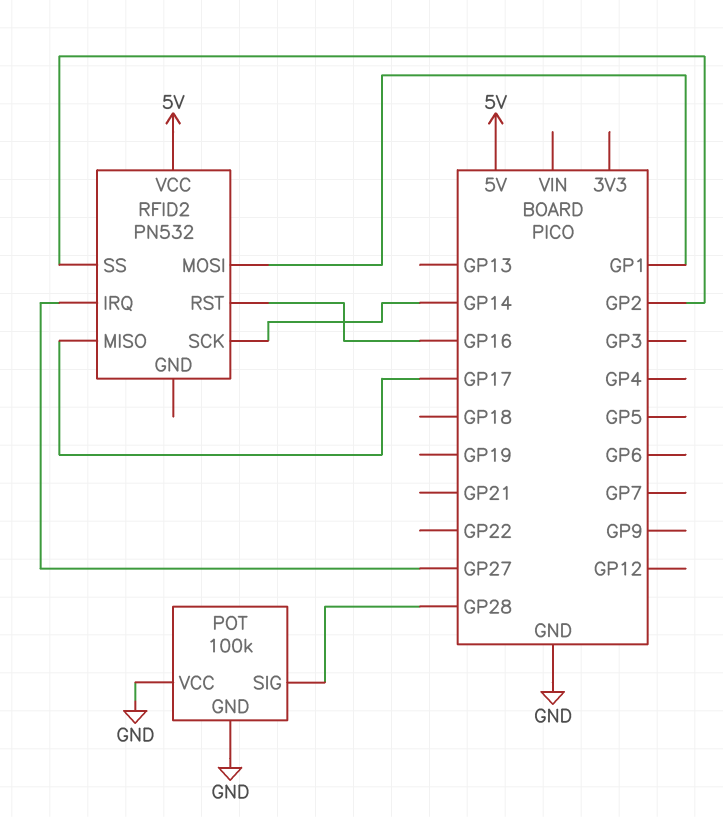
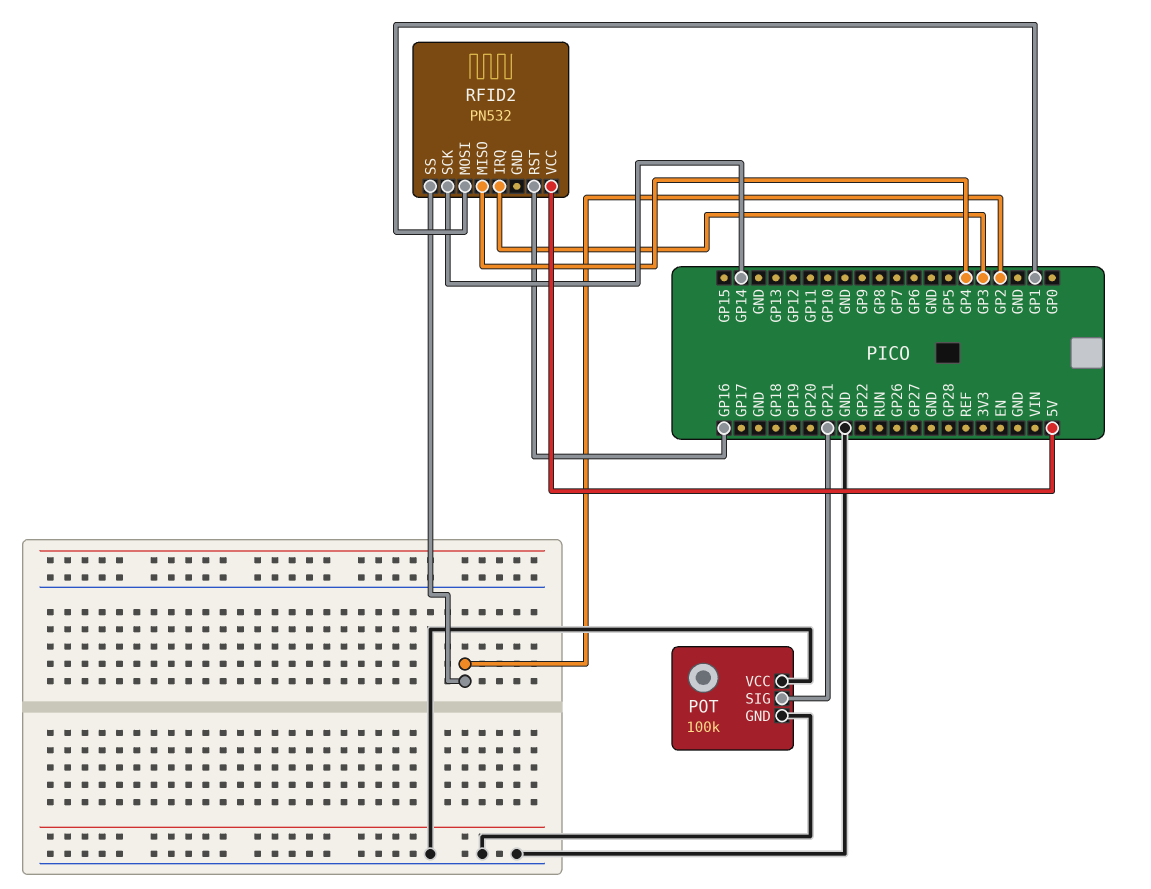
POT pin SIG: GP28 -> GP21
RFID2 pin IRQ: GP27 -> GP3
RFID2 pin MISO: GP17 -> GP4

